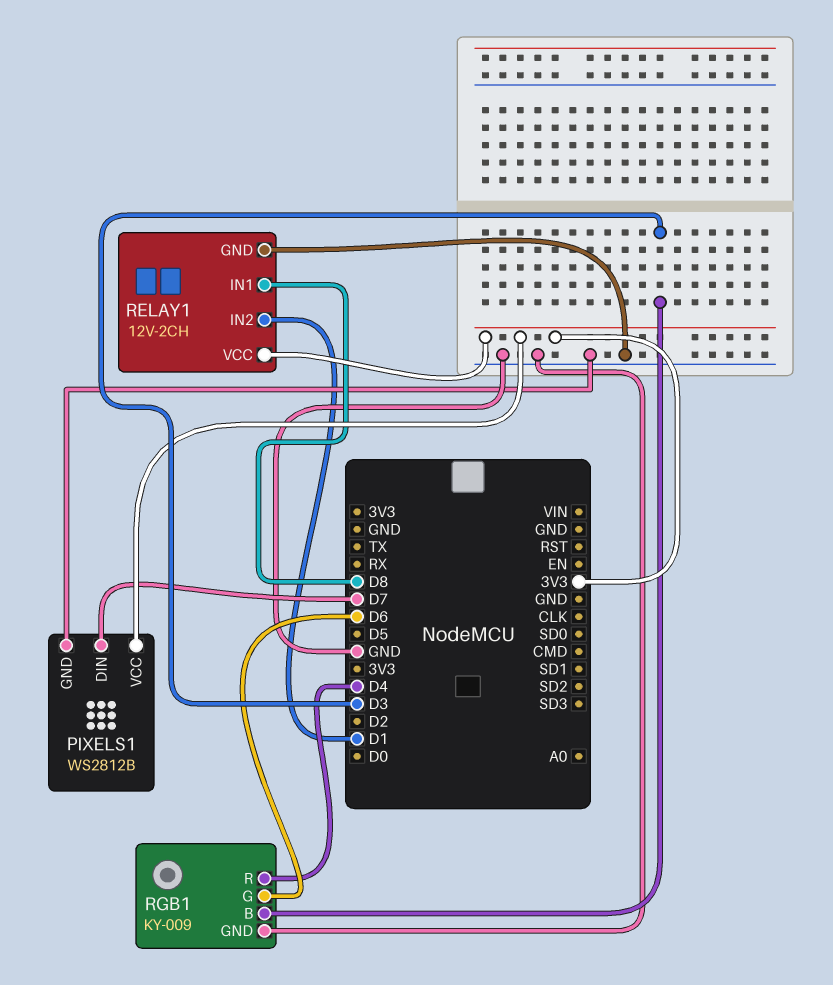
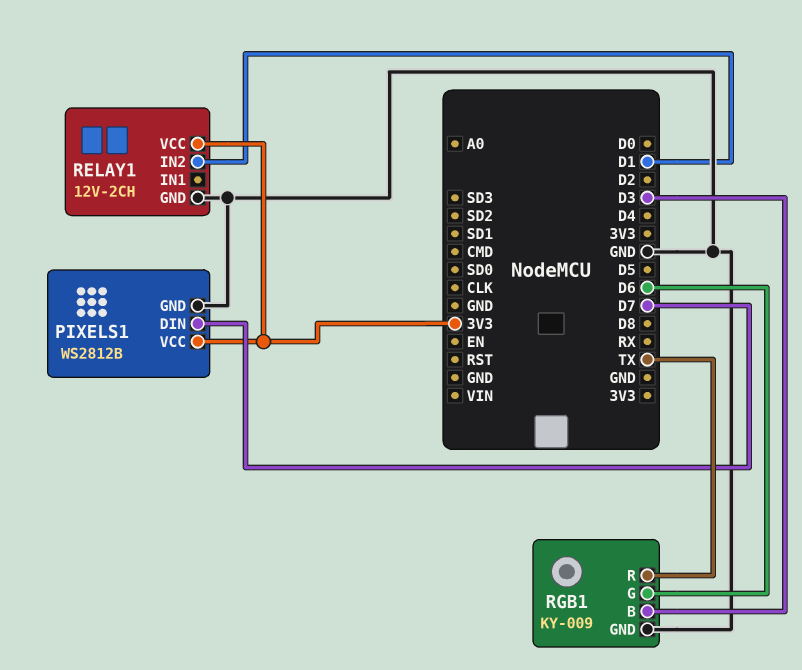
RELAY1 pin IN1: D8 -> none
RGB1 pin R: D4 -> TX

